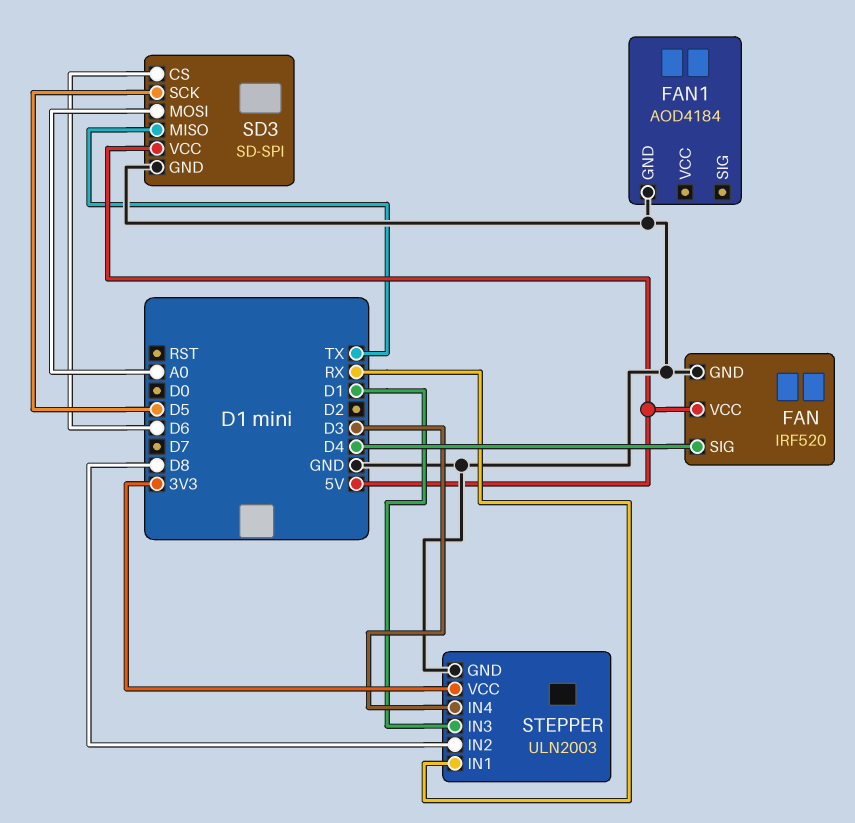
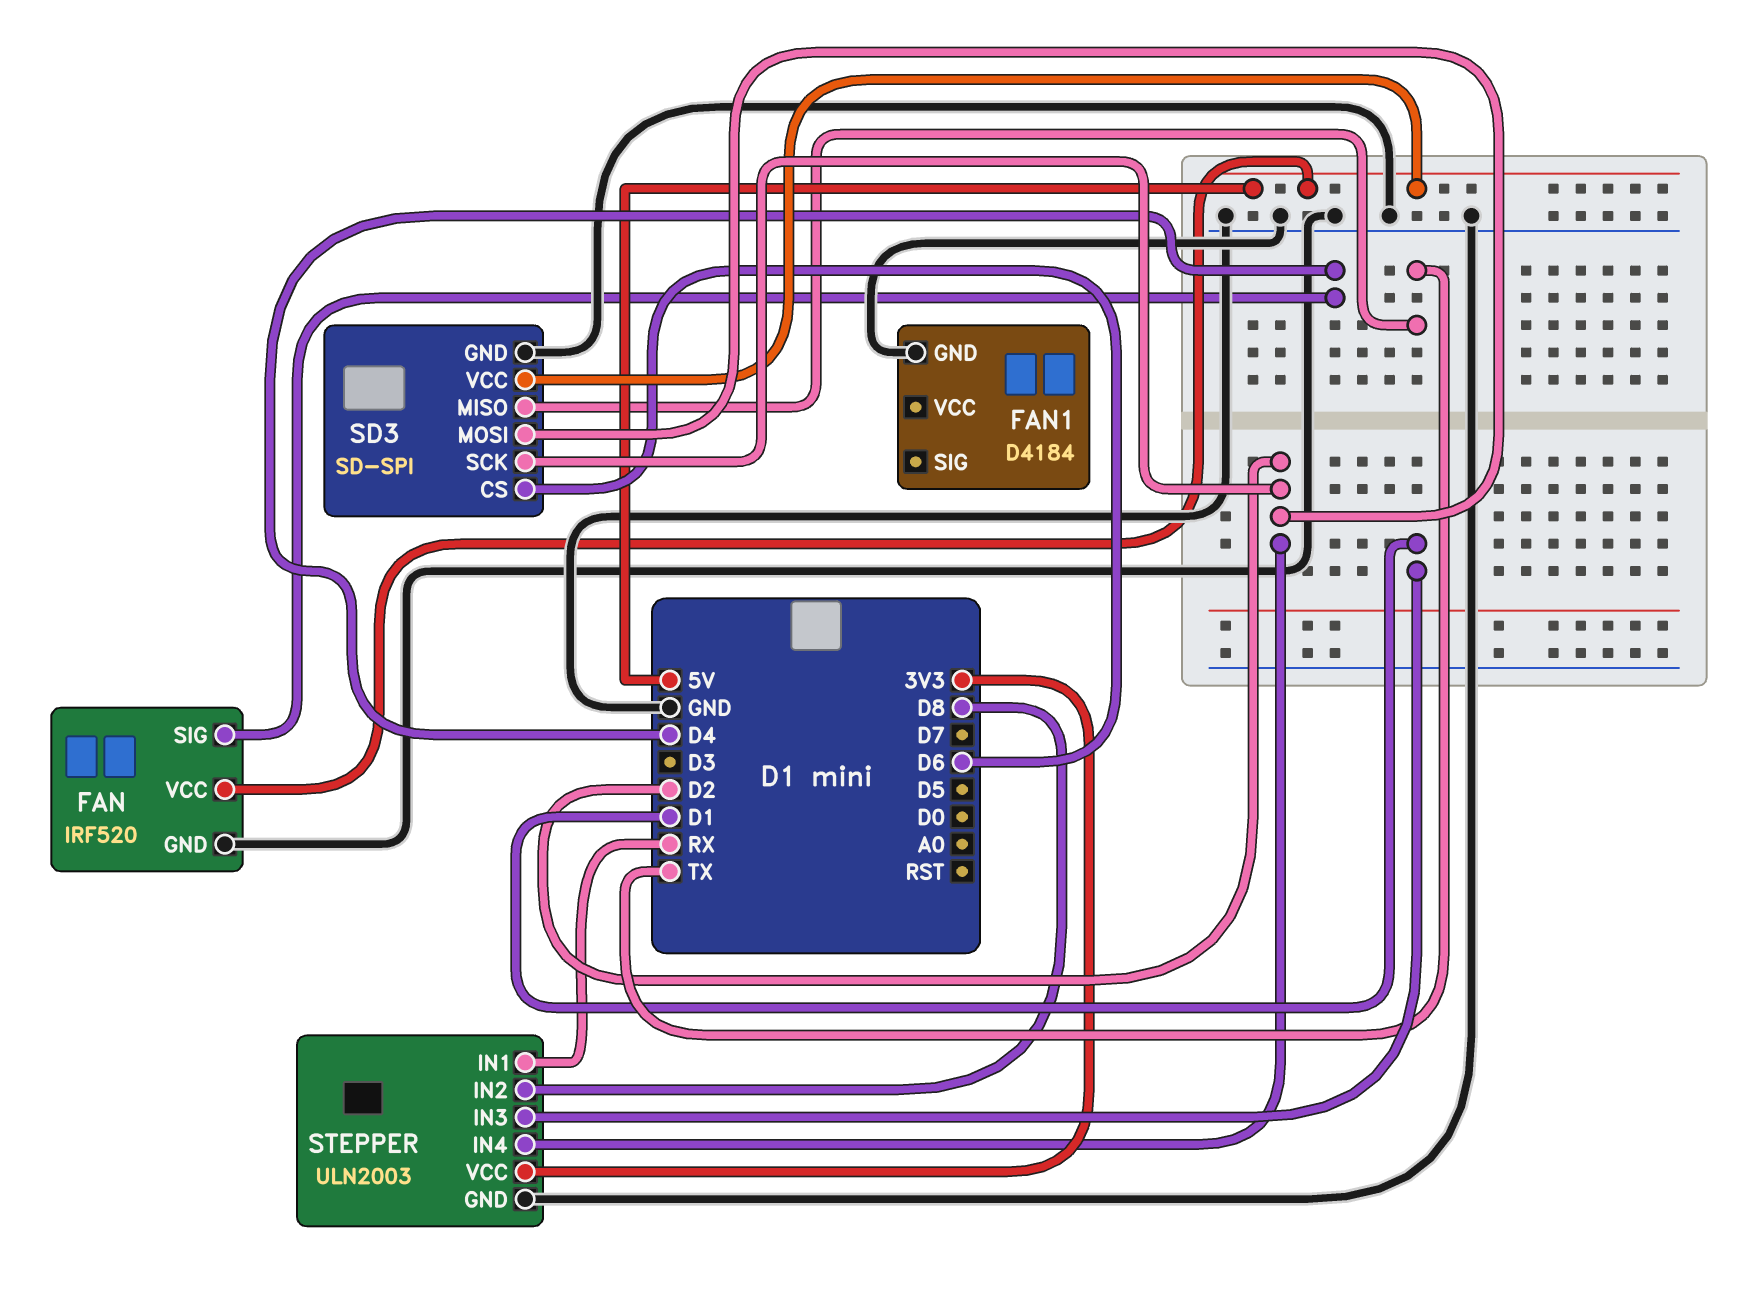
FAN1: AOD4184 -> D4184
SD3 pin MOSI: A0 -> D2
SD3 pin SCK: D5 -> D2
STEPPER pin IN4: D3 -> D2

